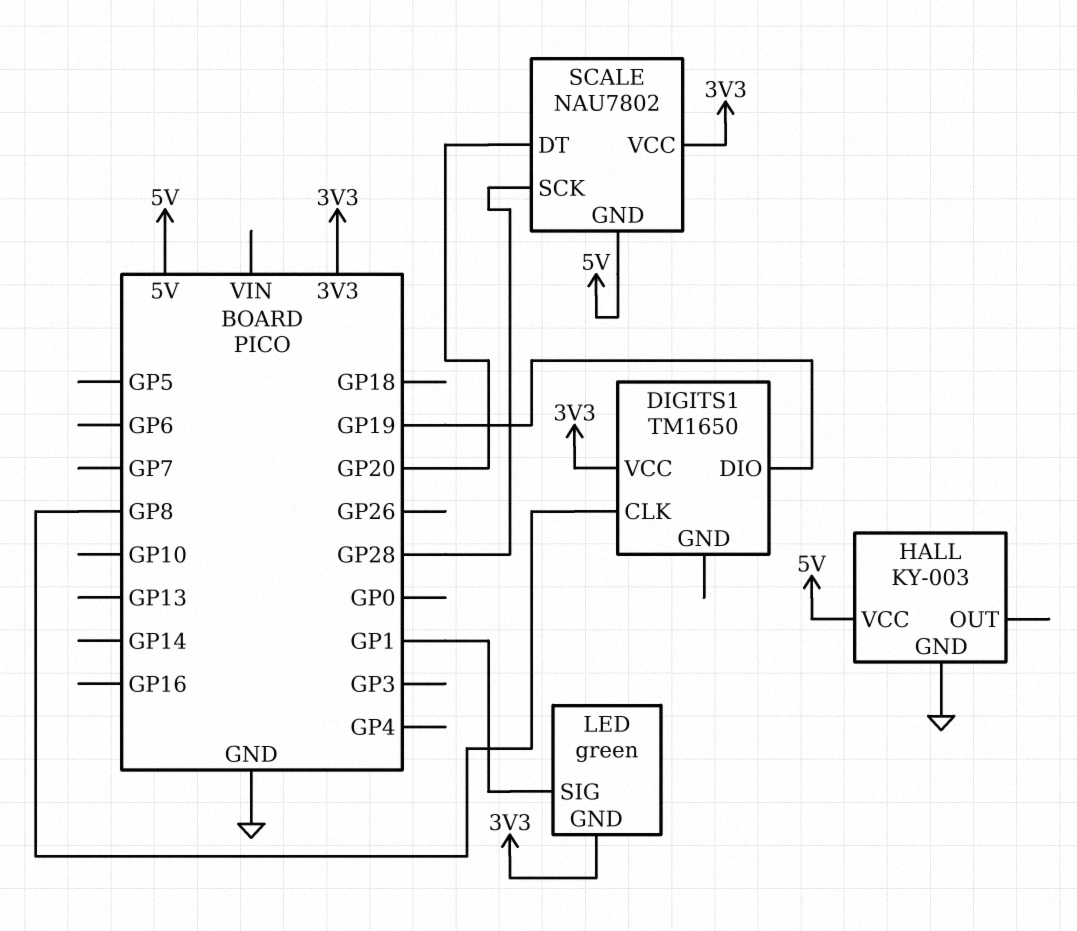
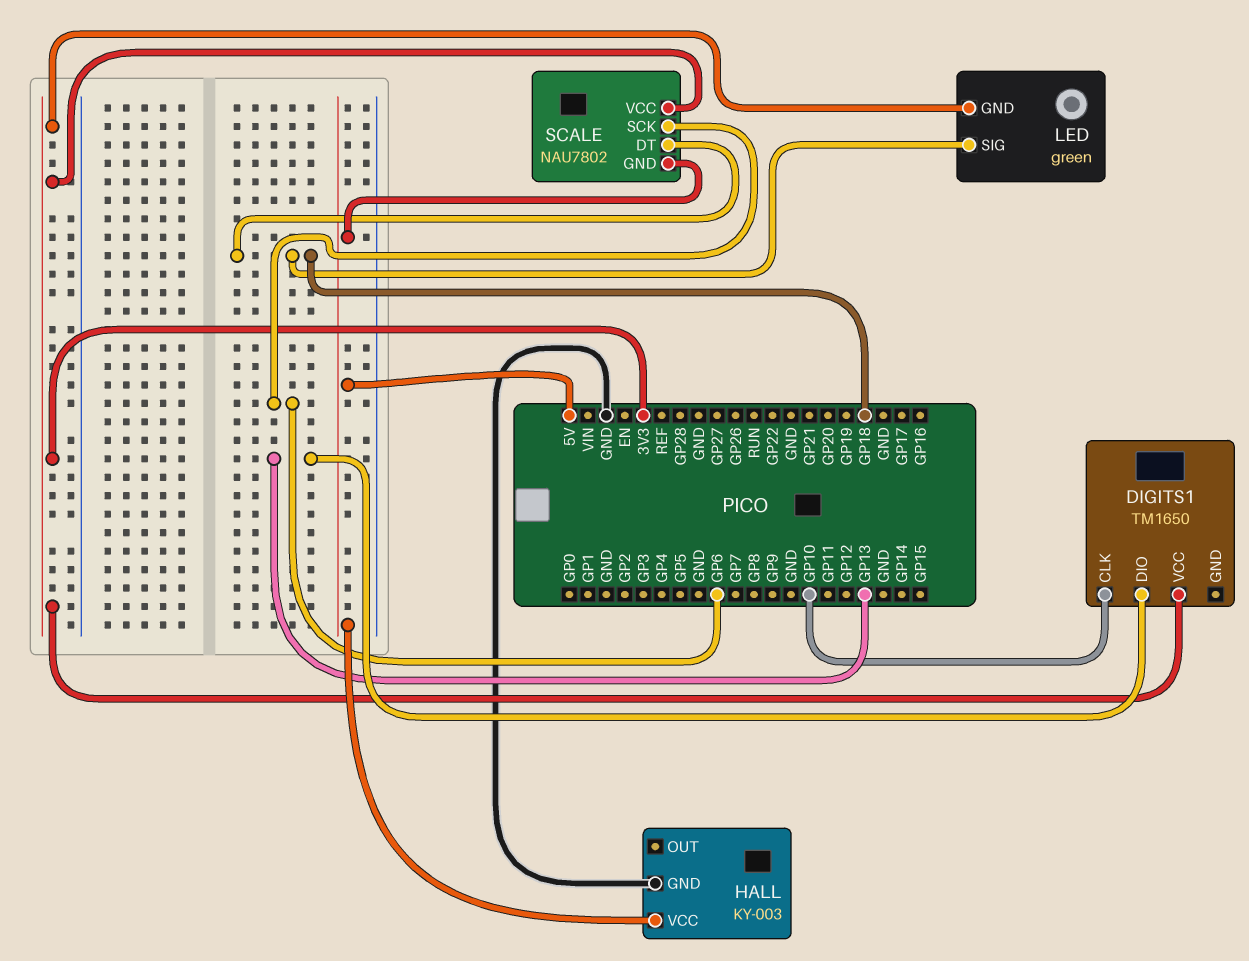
DIGITS1 pin CLK: GP8 -> GP10
DIGITS1 pin DIO: GP19 -> GP13
LED pin SIG: GP1 -> GP18
SCALE pin DT: GP20 -> GP18
SCALE pin SCK: GP28 -> GP6

